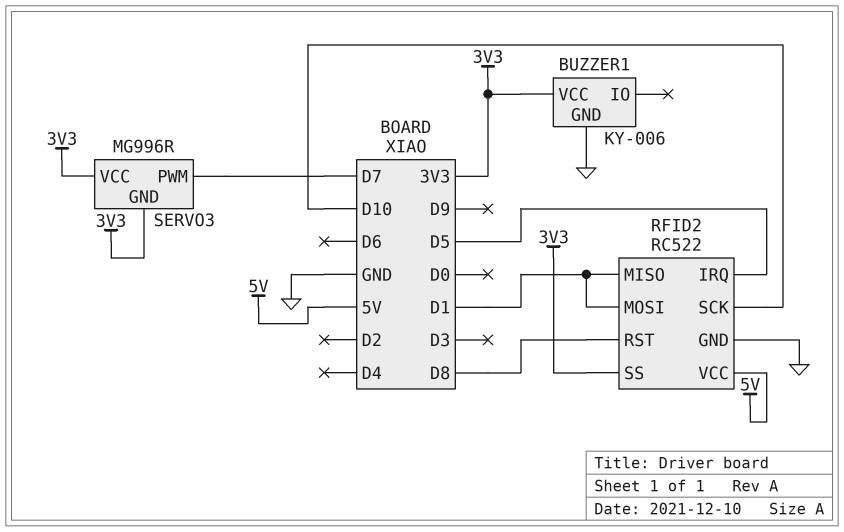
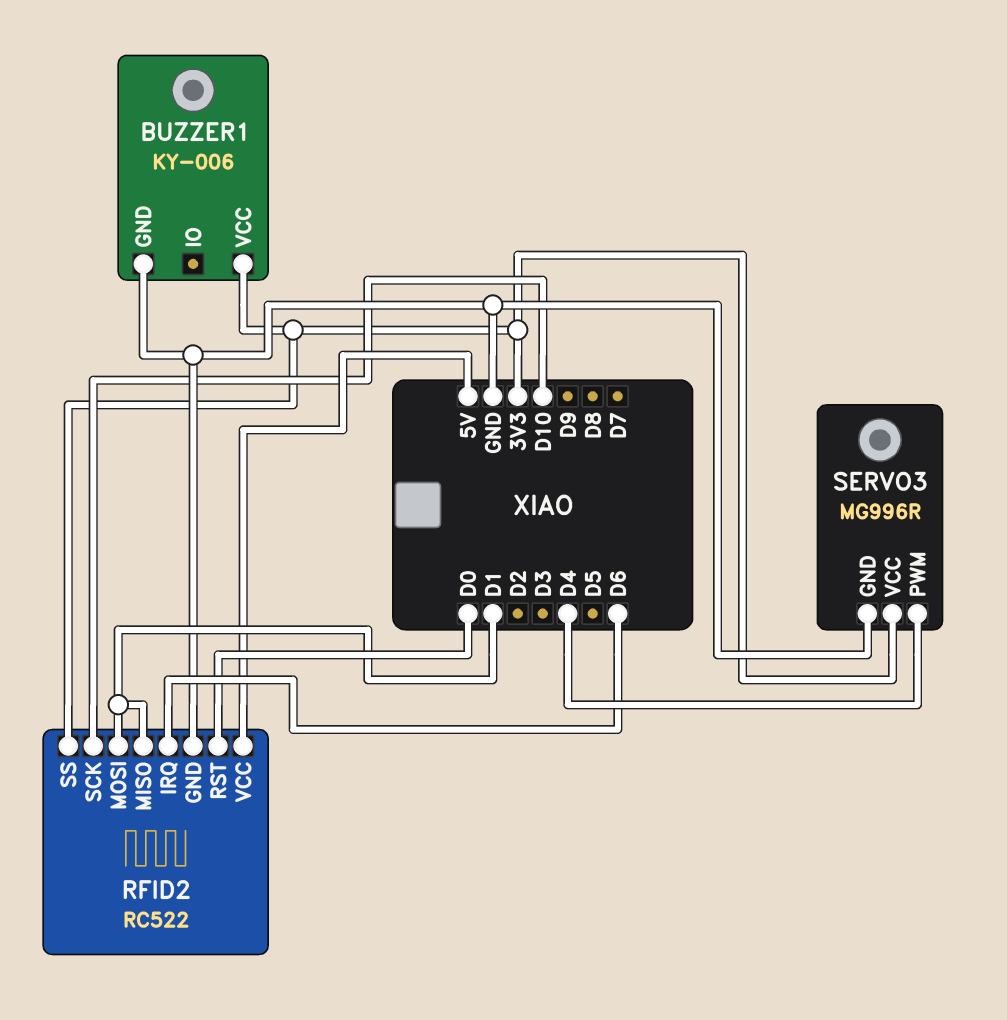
RFID2 pin IRQ: D5 -> D6
RFID2 pin RST: D8 -> D0
SERVO3 pin GND: 3V3 -> GND
SERVO3 pin PWM: D7 -> D4

